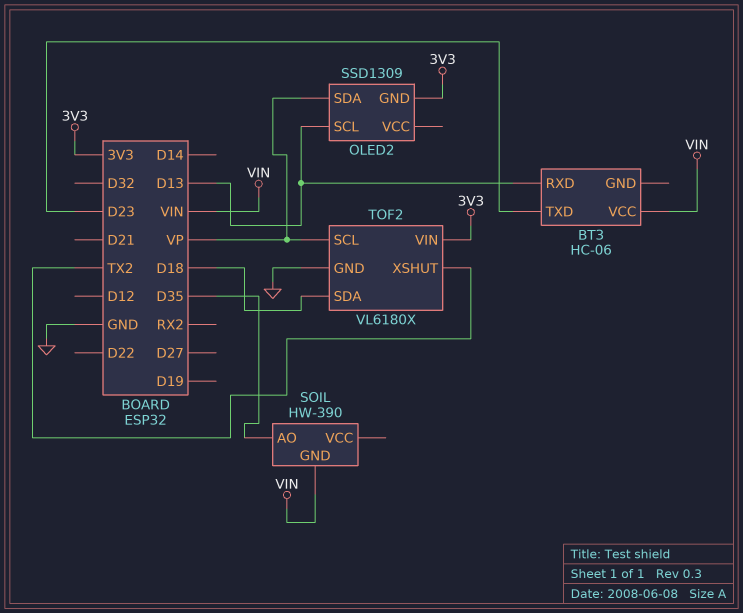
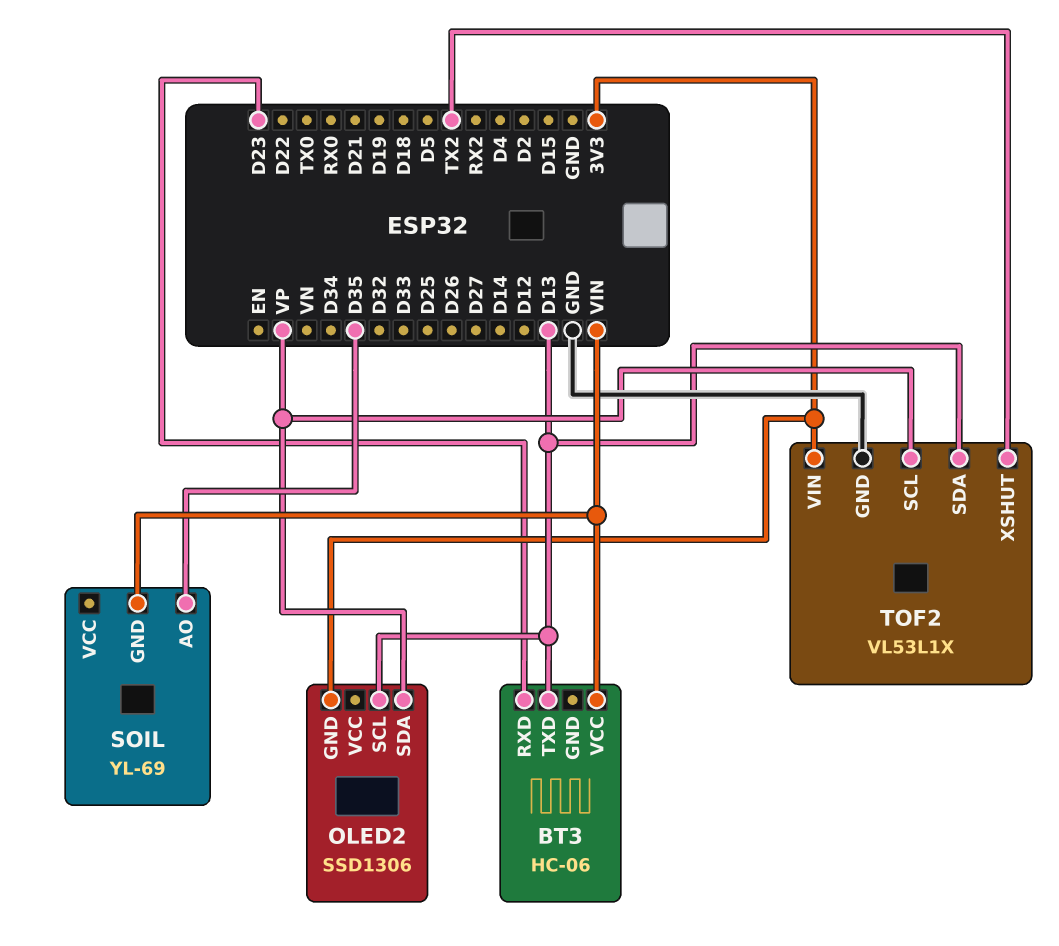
BT3 pin RXD: D13 -> D23
BT3 pin TXD: D23 -> D13
OLED2: SSD1309 -> SSD1306
SOIL: HW-390 -> YL-69
TOF2: VL6180X -> VL53L1X
TOF2 pin SDA: D18 -> D13

